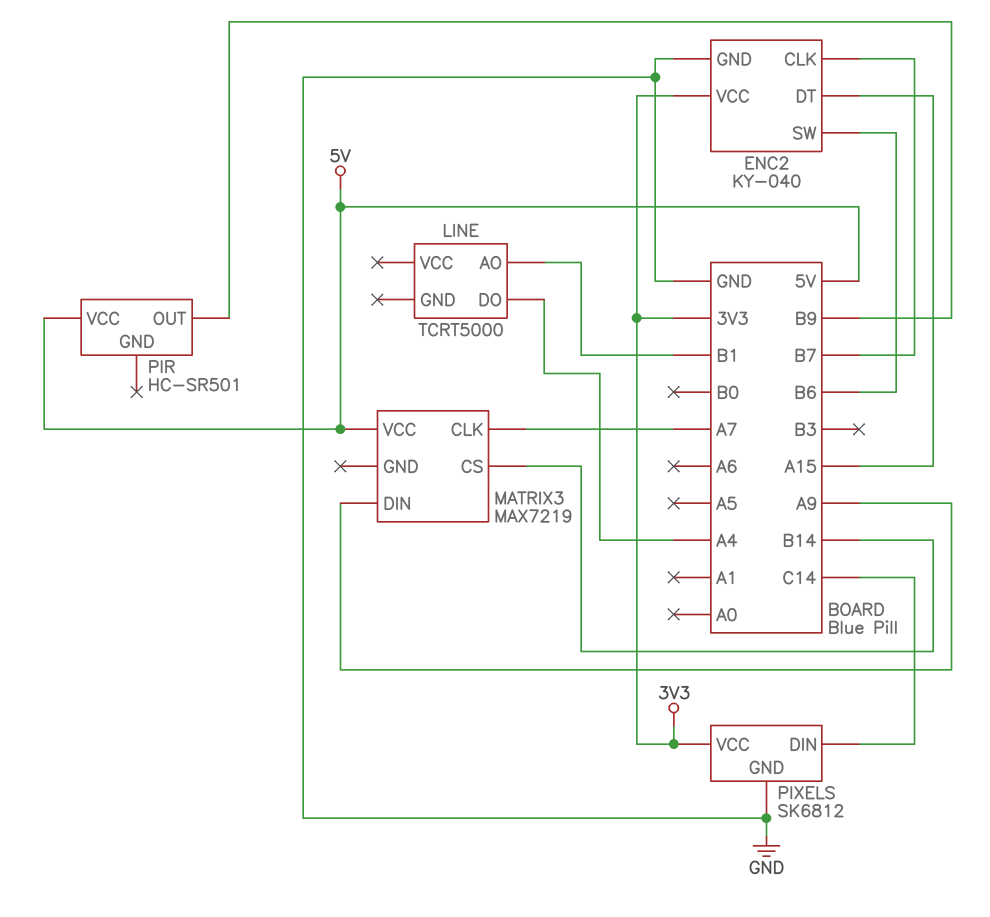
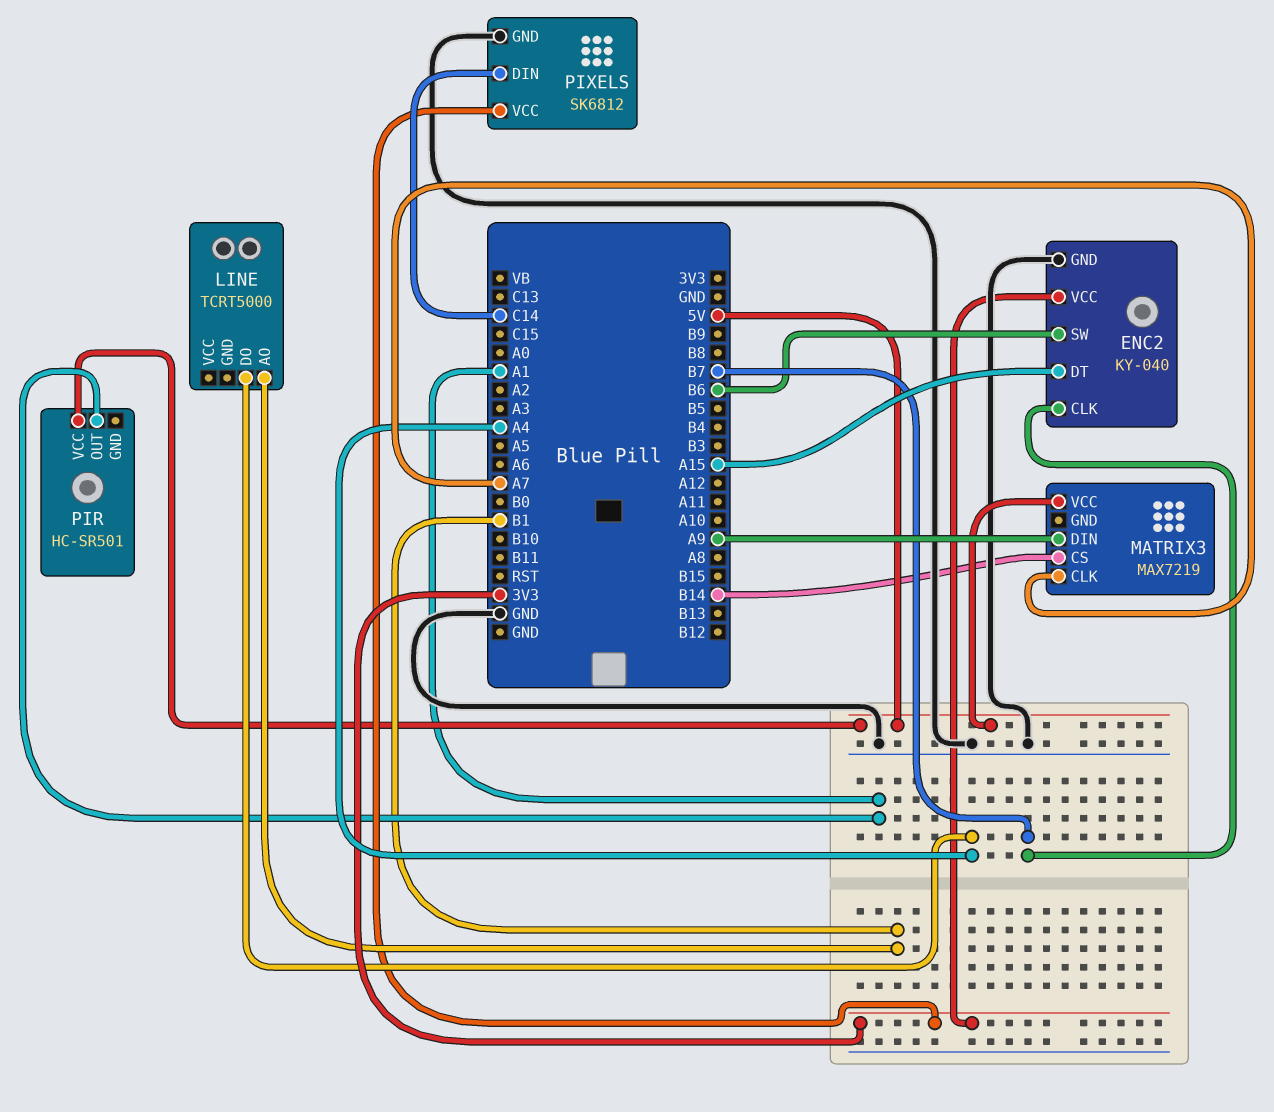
PIR pin OUT: B9 -> A1

